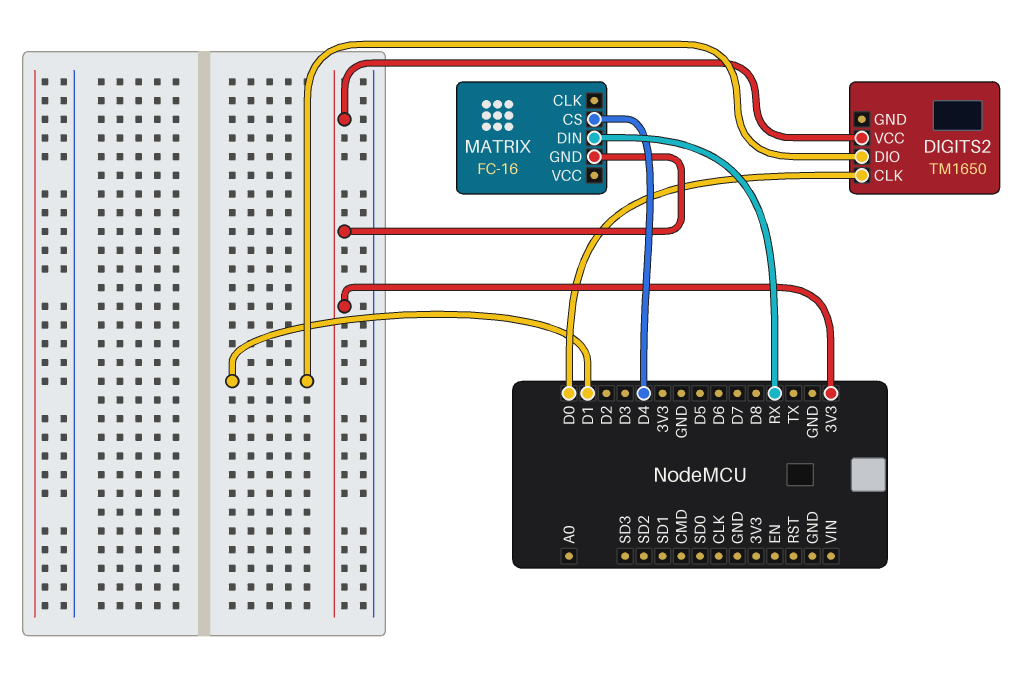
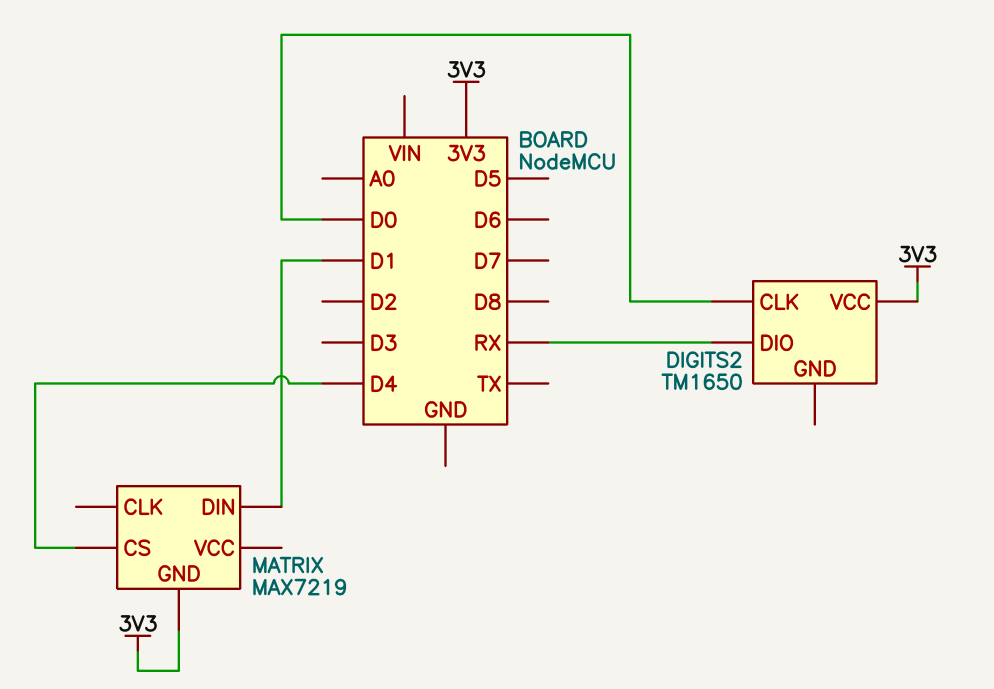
DIGITS2 pin DIO: D1 -> RX
MATRIX: FC-16 -> MAX7219
MATRIX pin DIN: RX -> D1

